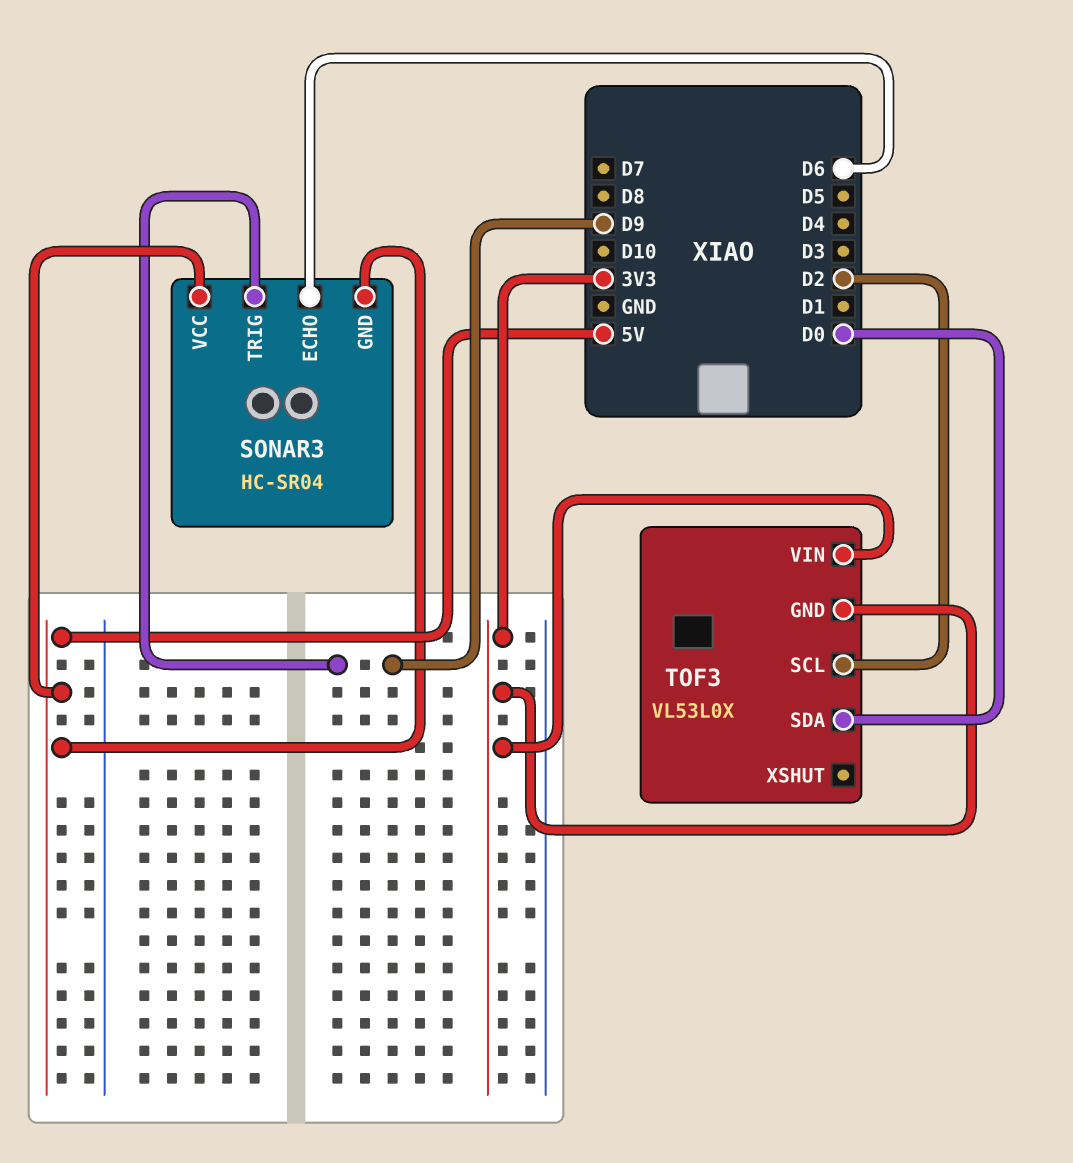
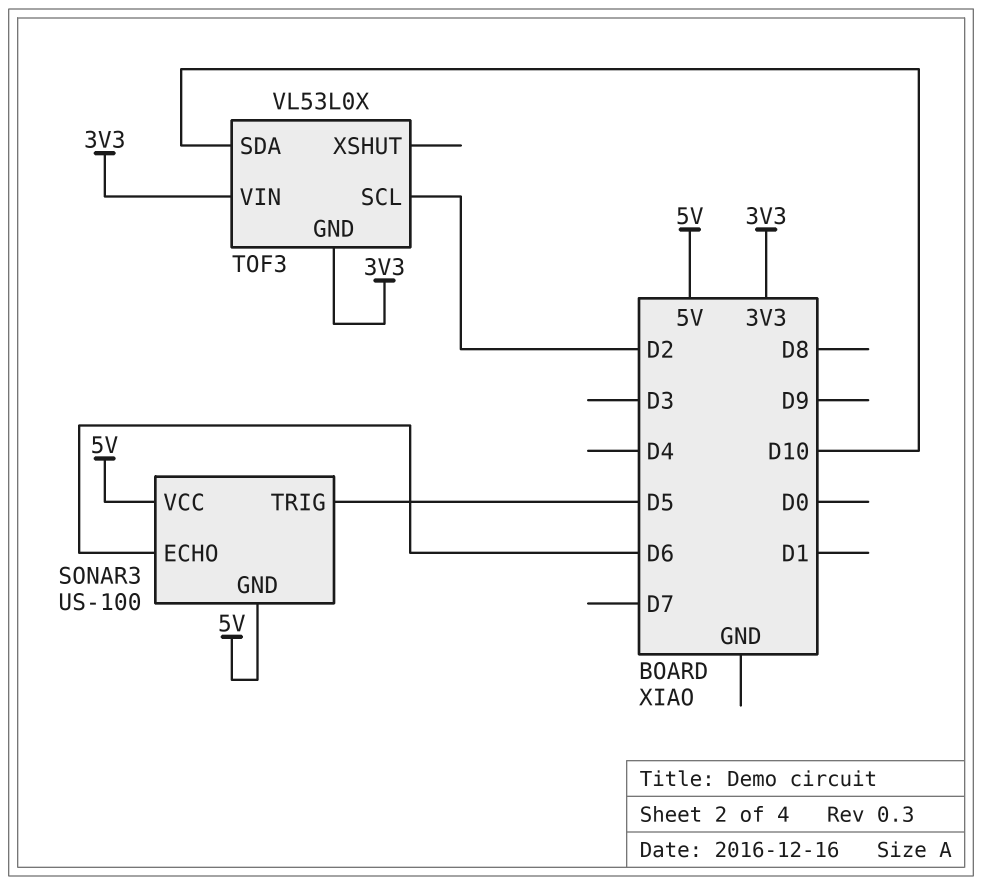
SONAR3: HC-SR04 -> US-100
SONAR3 pin TRIG: D9 -> D5
TOF3 pin SDA: D0 -> D10

